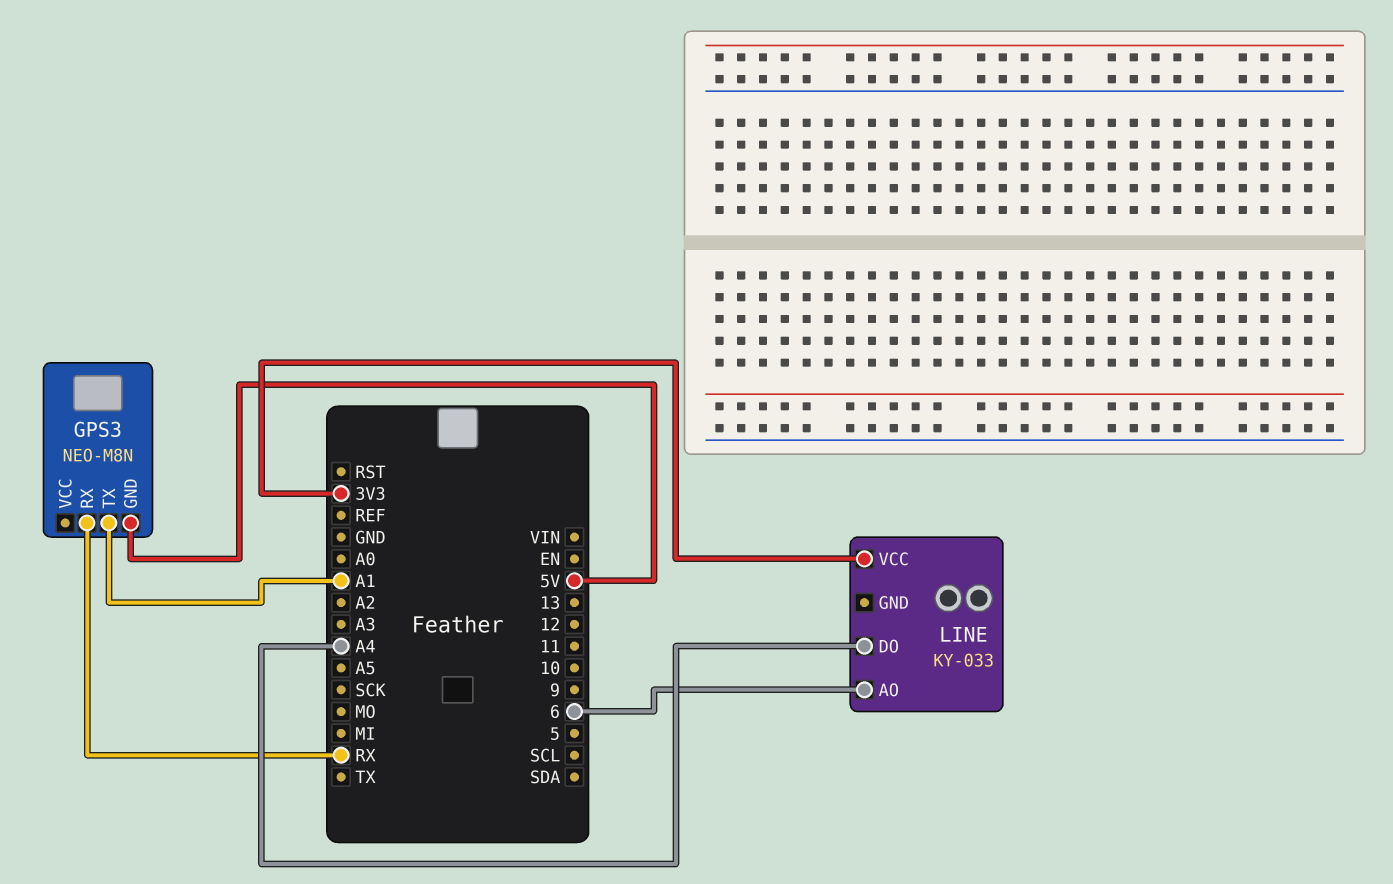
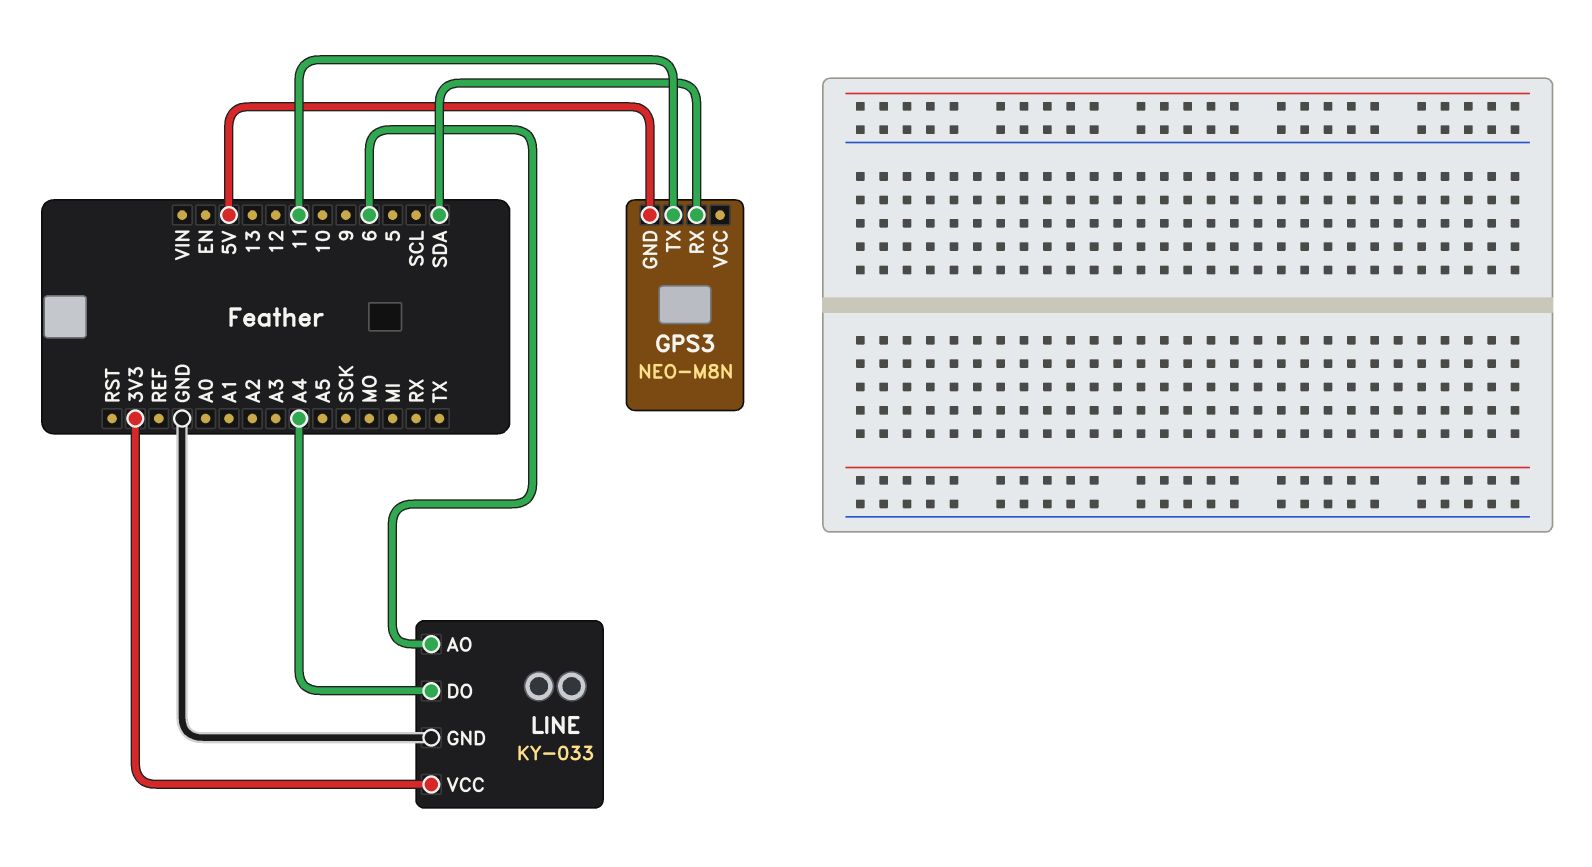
GPS3 pin RX: RX -> SDA
GPS3 pin TX: A1 -> 11
LINE pin GND: none -> GND

